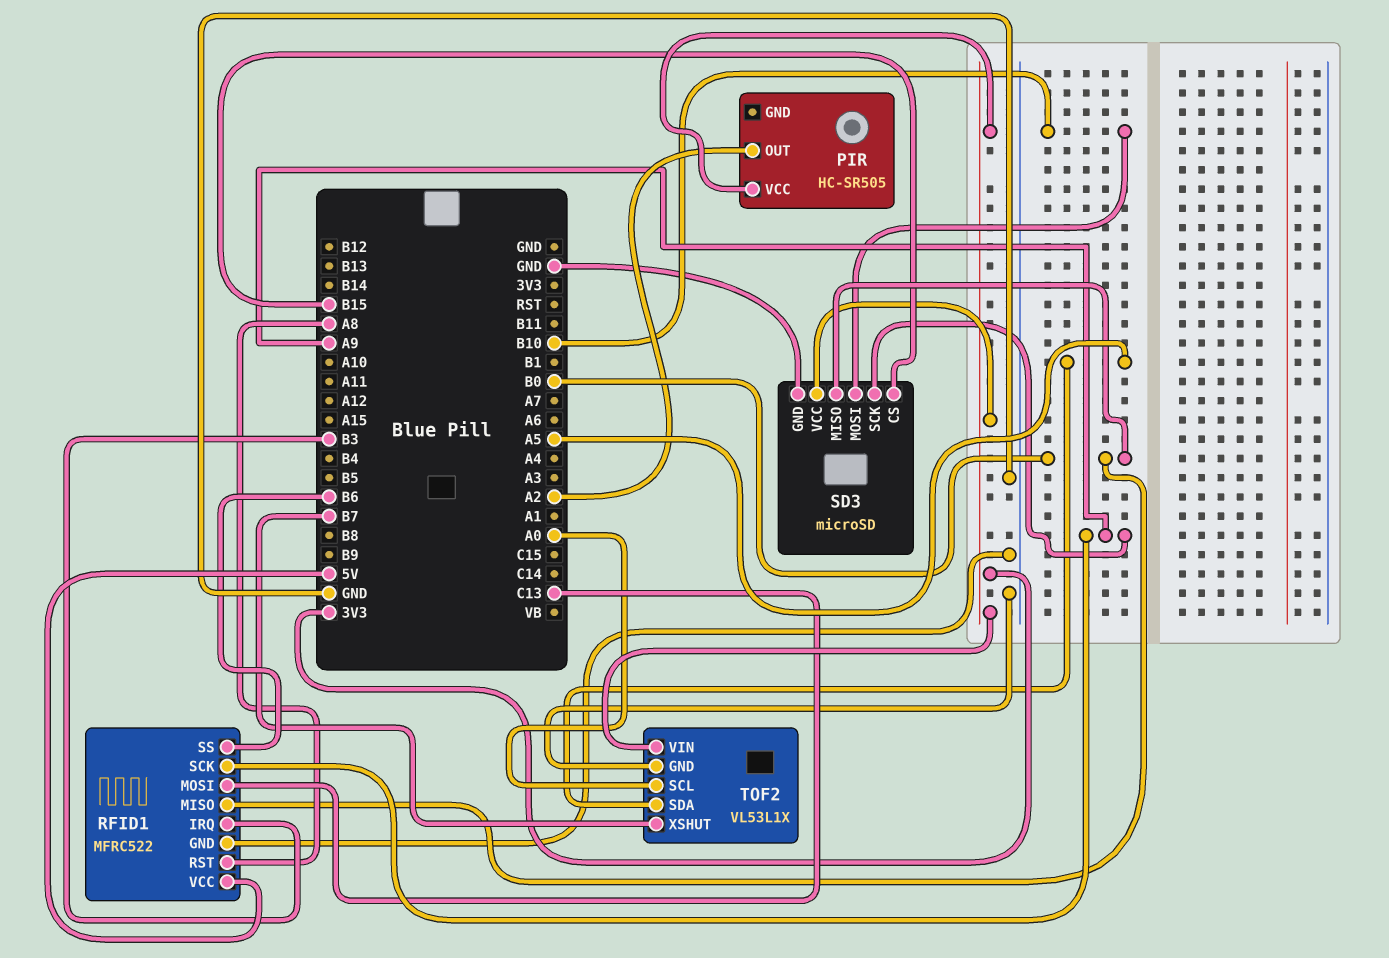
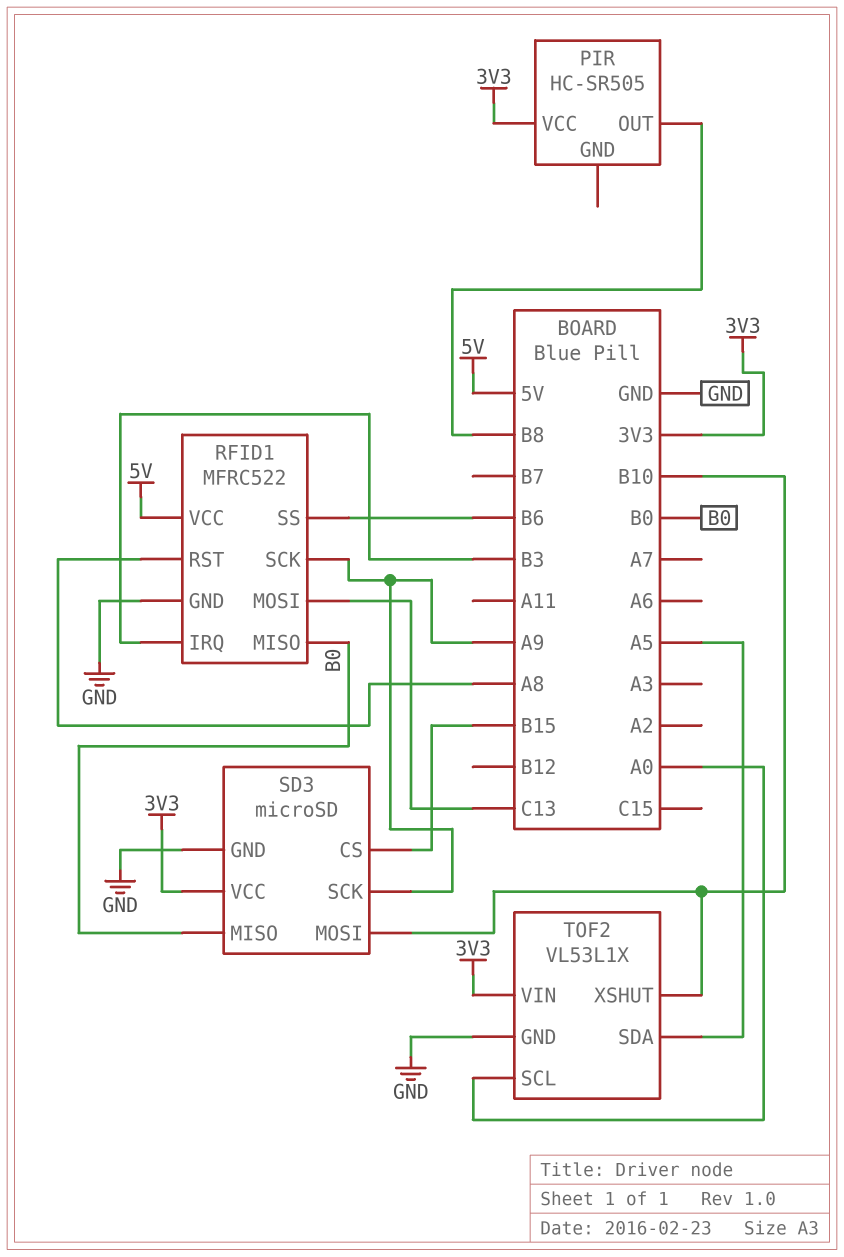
PIR pin OUT: A2 -> B8
TOF2 pin XSHUT: B7 -> B10

